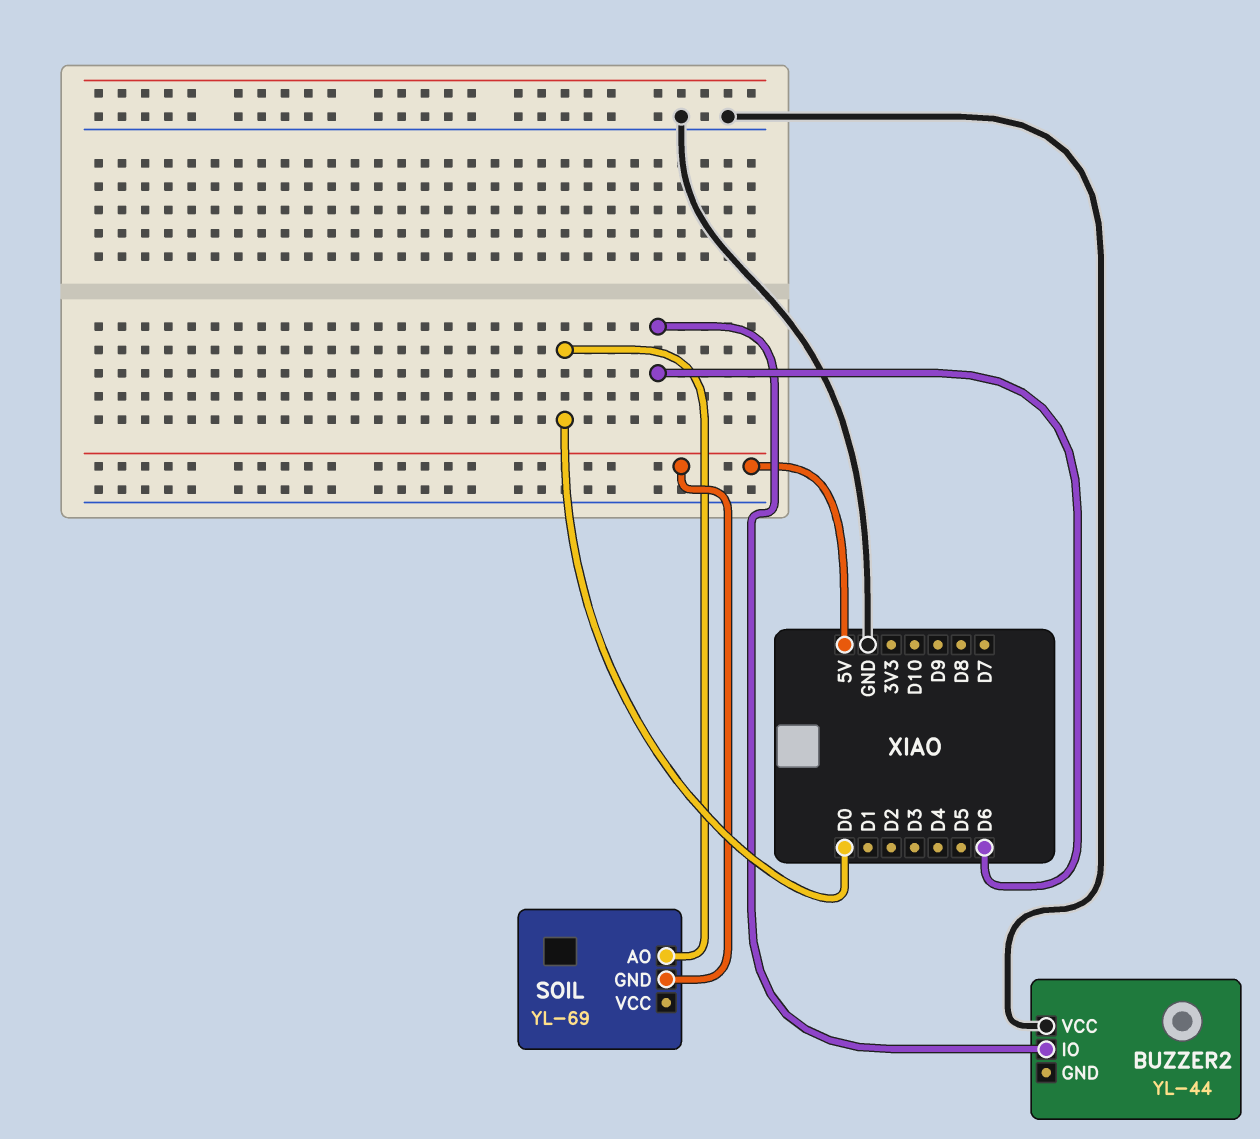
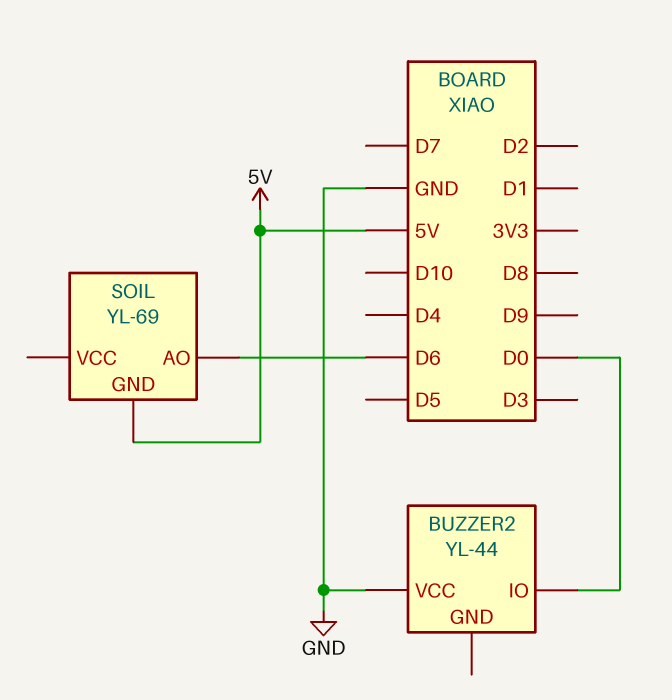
BUZZER2 pin IO: D6 -> D0
SOIL pin AO: D0 -> D6

